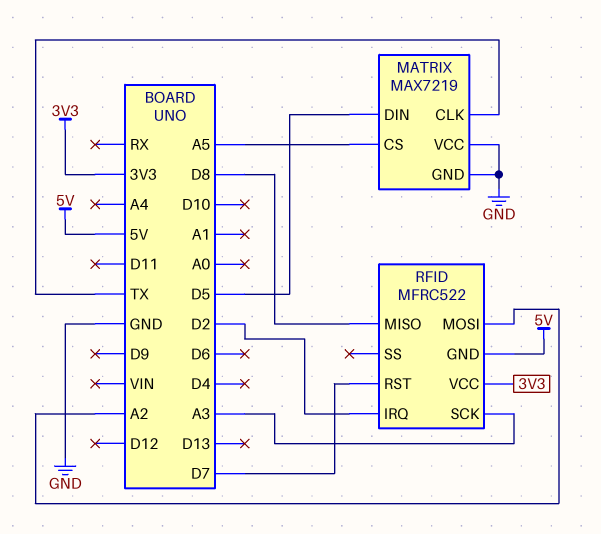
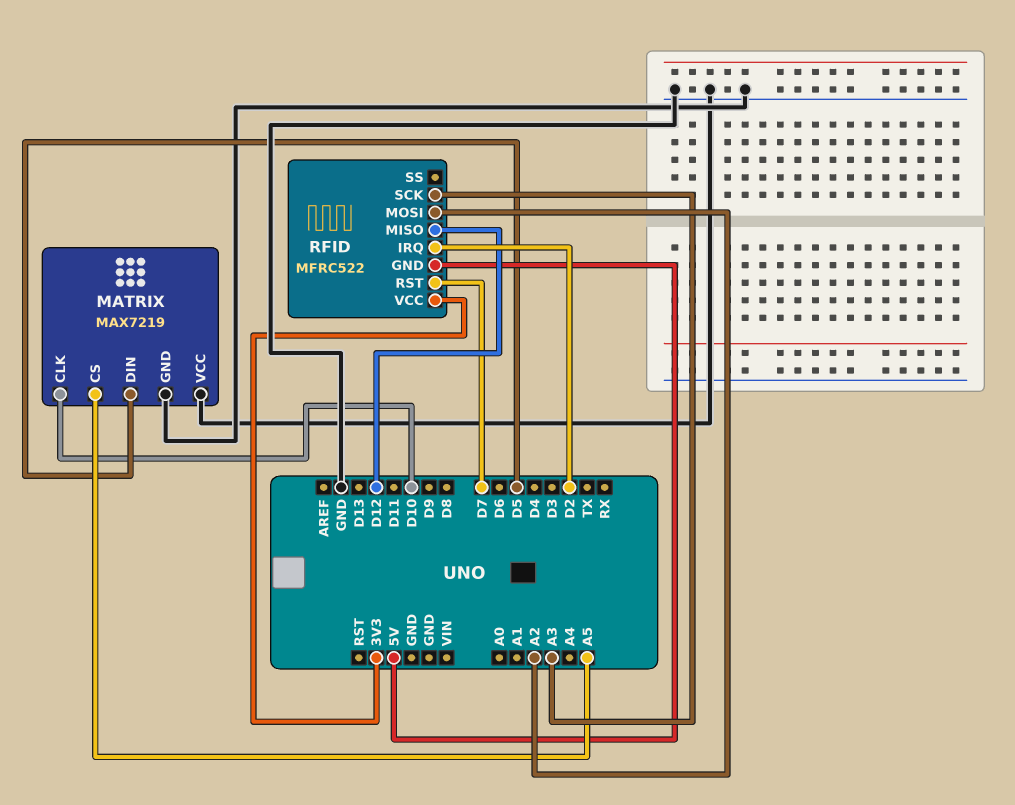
MATRIX pin CLK: TX -> D10
RFID pin MISO: D8 -> D12

